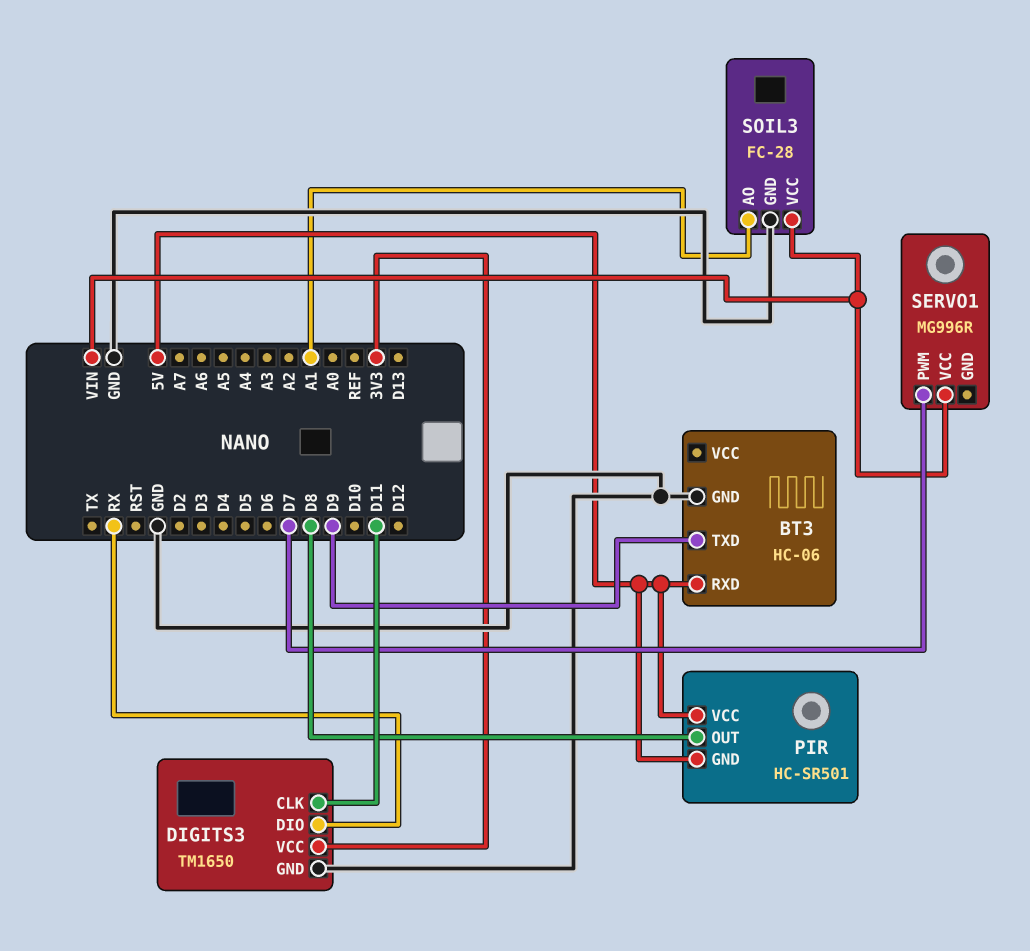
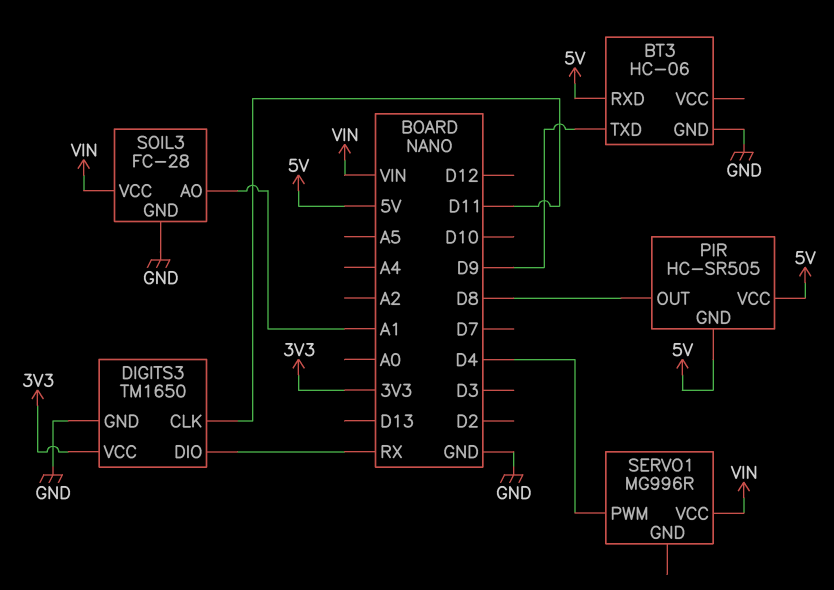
PIR: HC-SR501 -> HC-SR505
SERVO1 pin PWM: D7 -> D4

